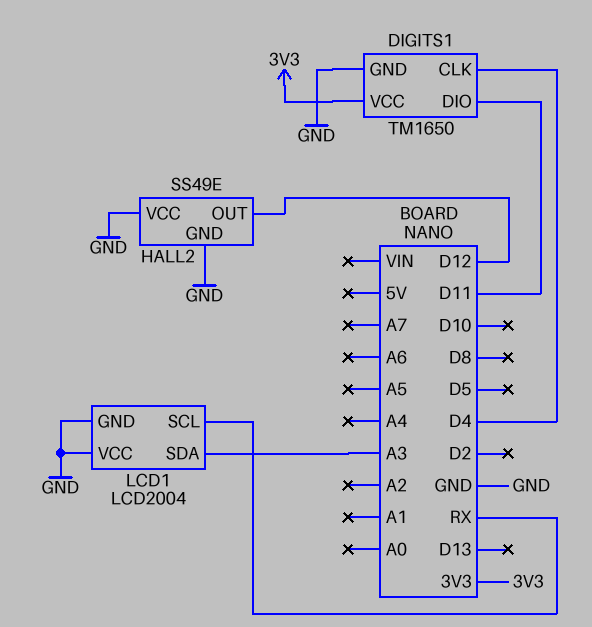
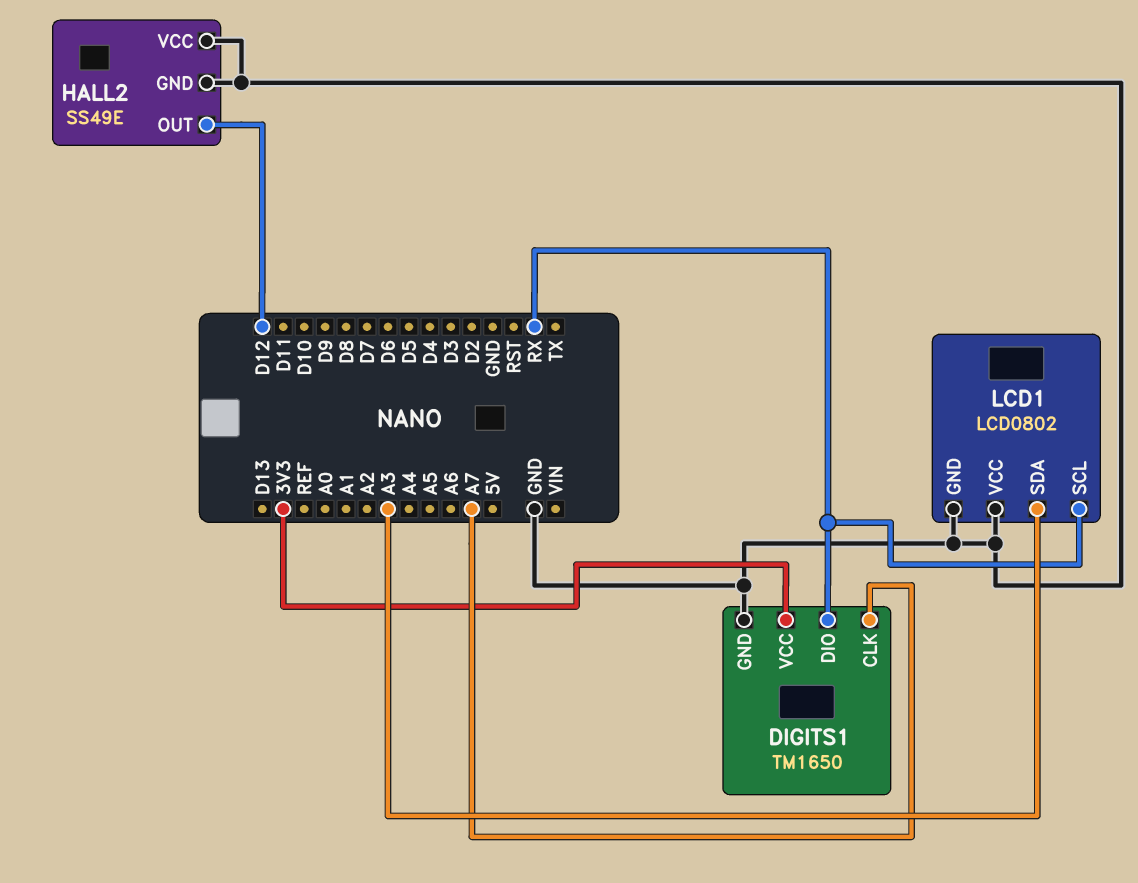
DIGITS1 pin CLK: D4 -> A7
DIGITS1 pin DIO: D11 -> RX
LCD1: LCD2004 -> LCD0802

